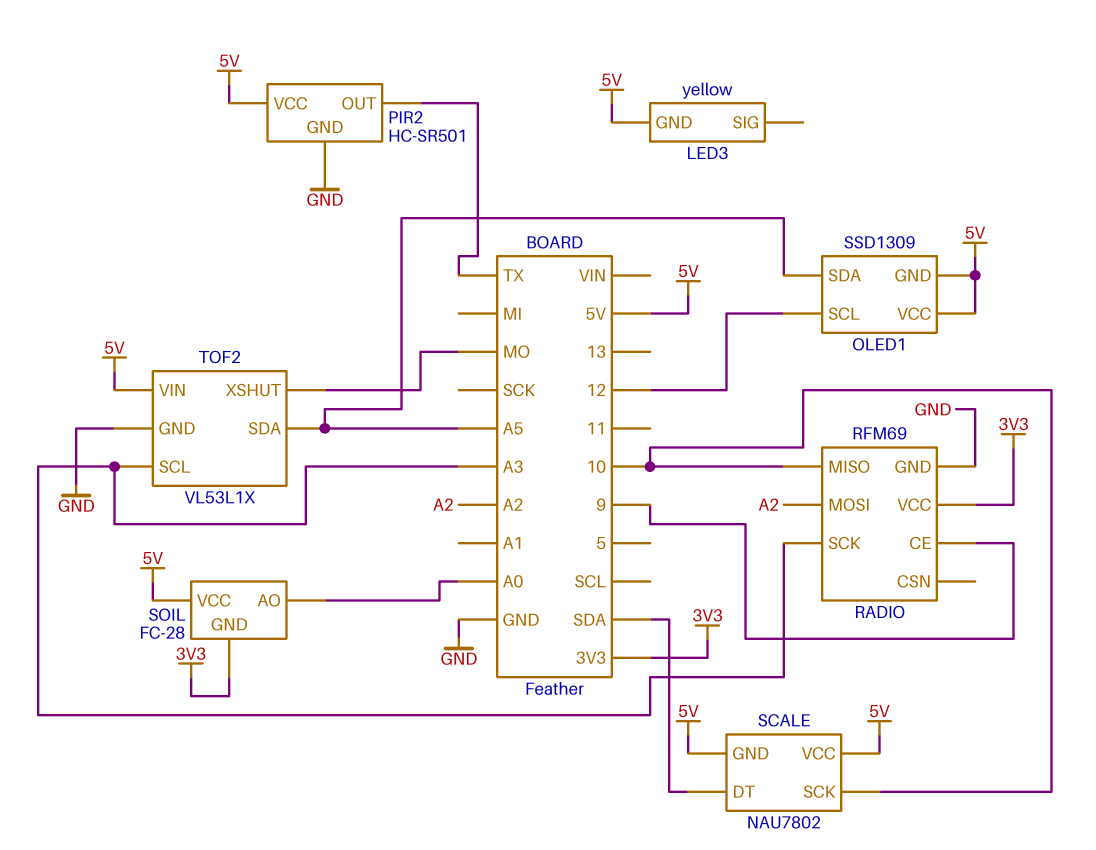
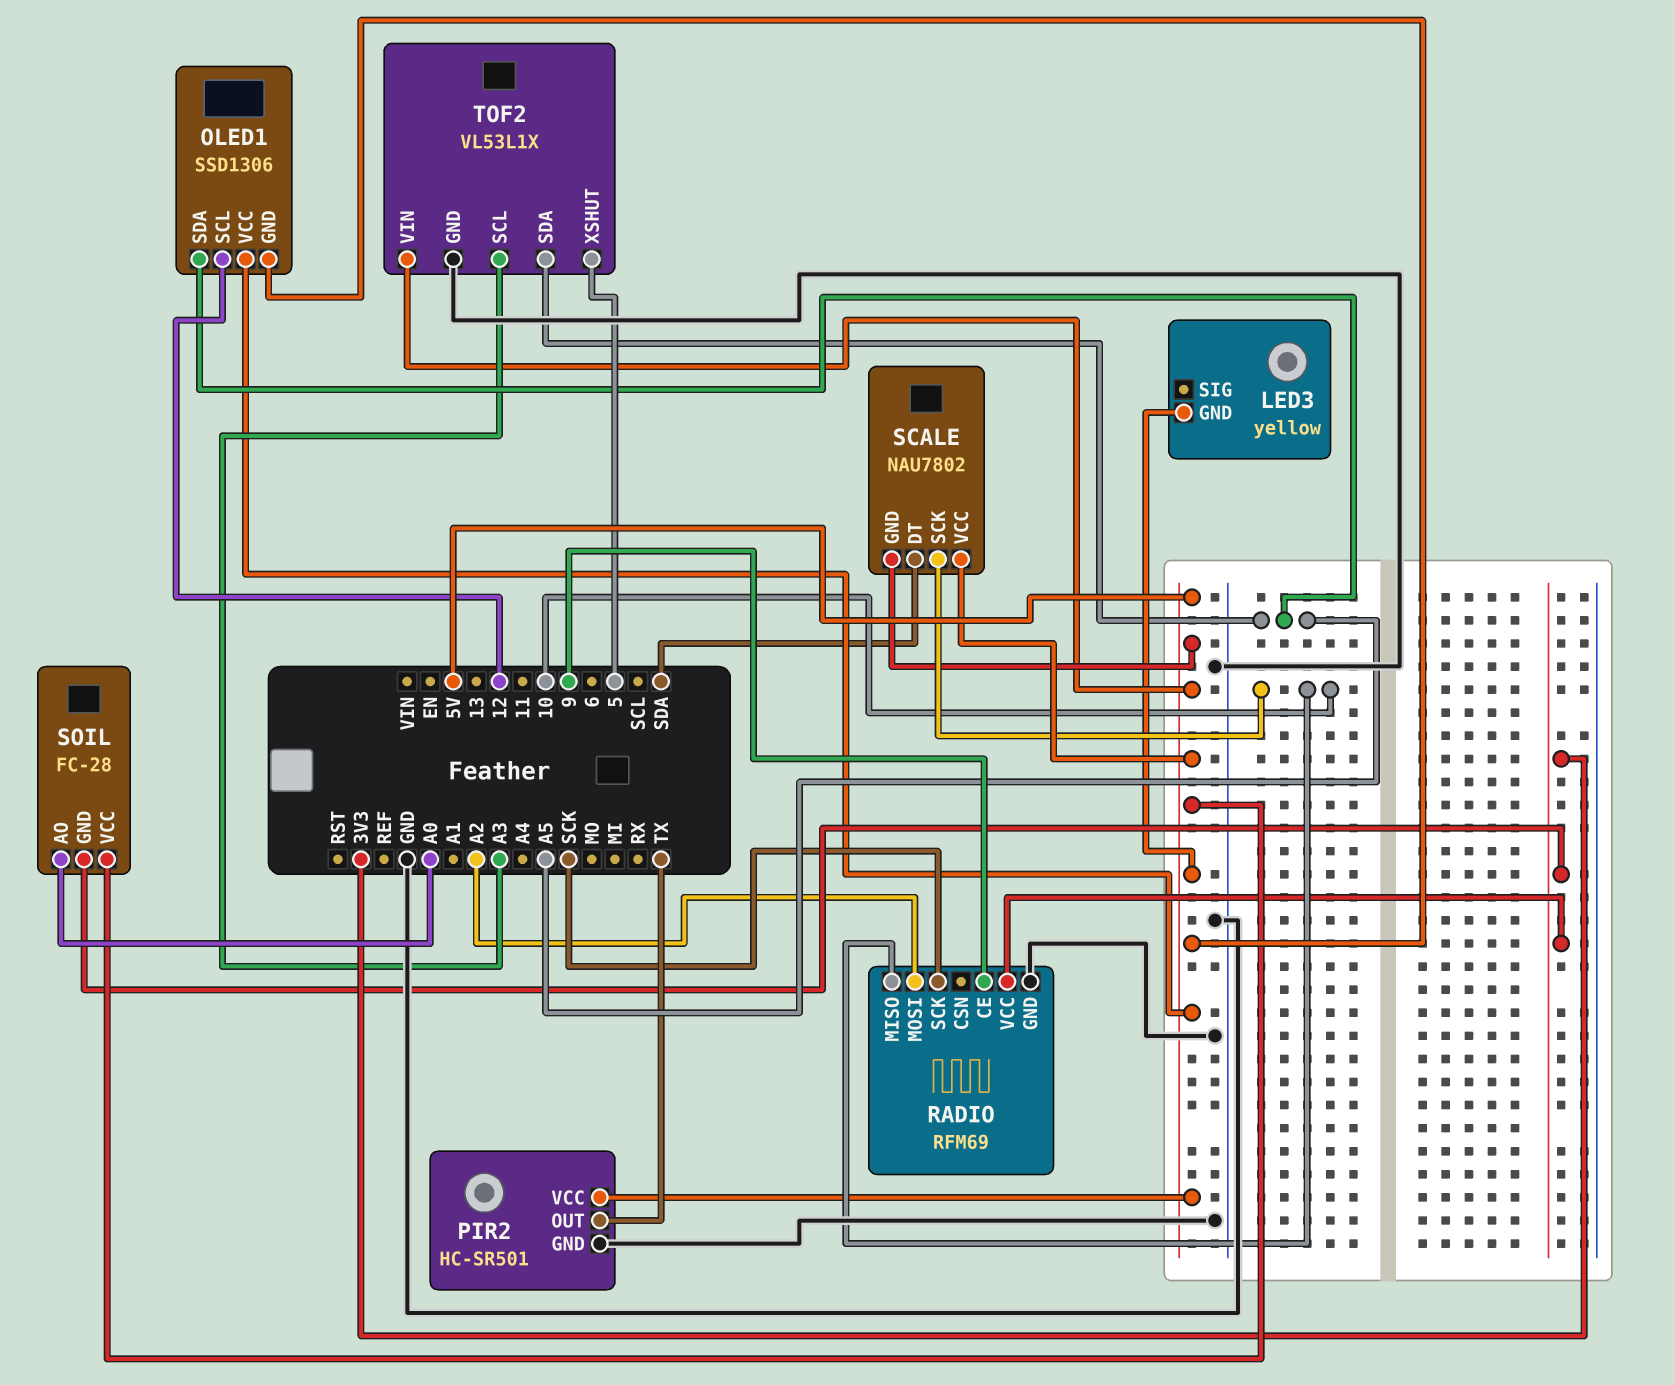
OLED1: SSD1309 -> SSD1306
RADIO pin SCK: A3 -> SCK
TOF2 pin XSHUT: MO -> 5

